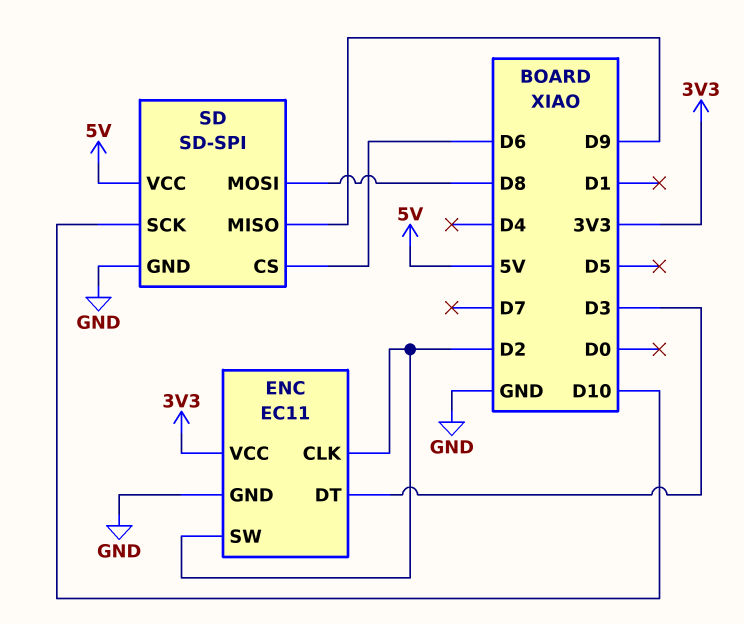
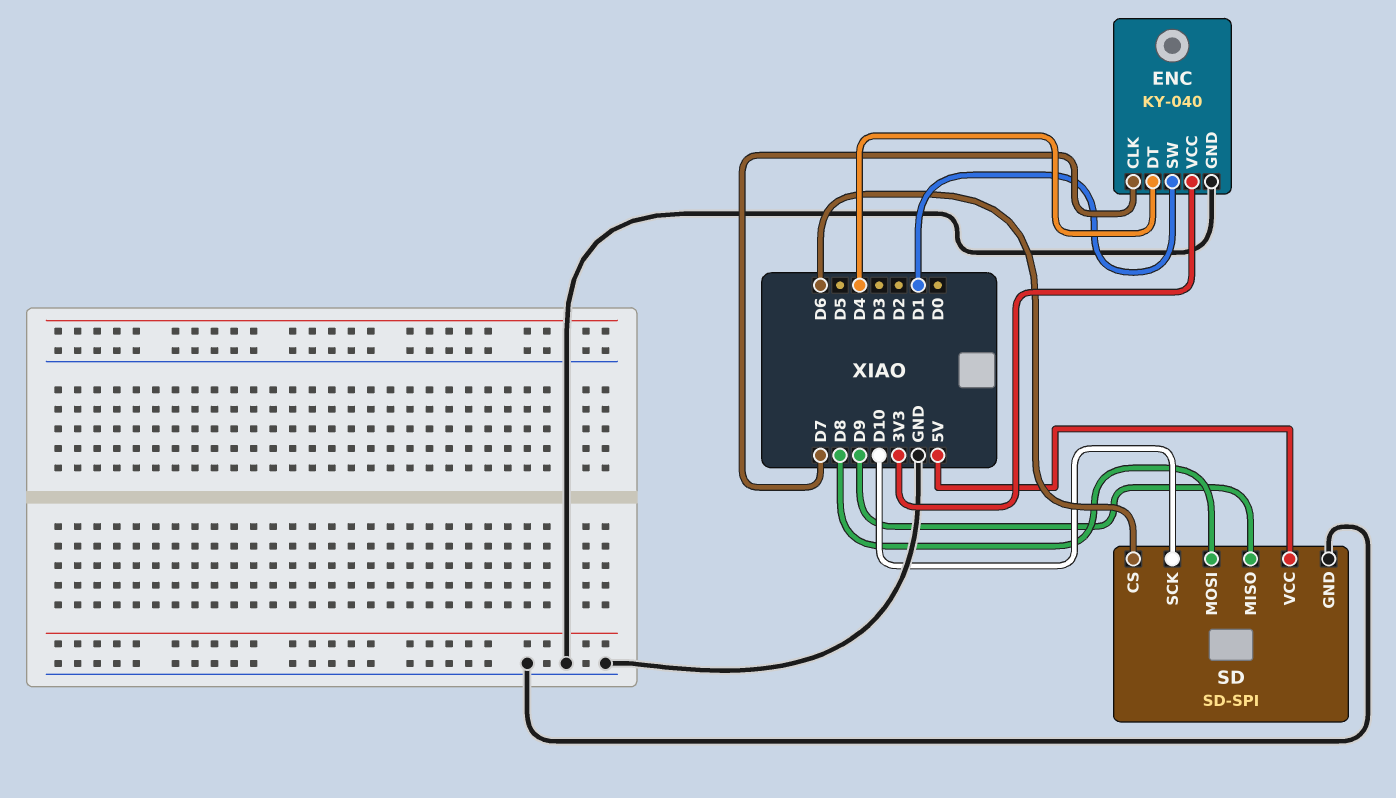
ENC: EC11 -> KY-040
ENC pin CLK: D2 -> D7
ENC pin DT: D3 -> D4
ENC pin SW: D2 -> D1

